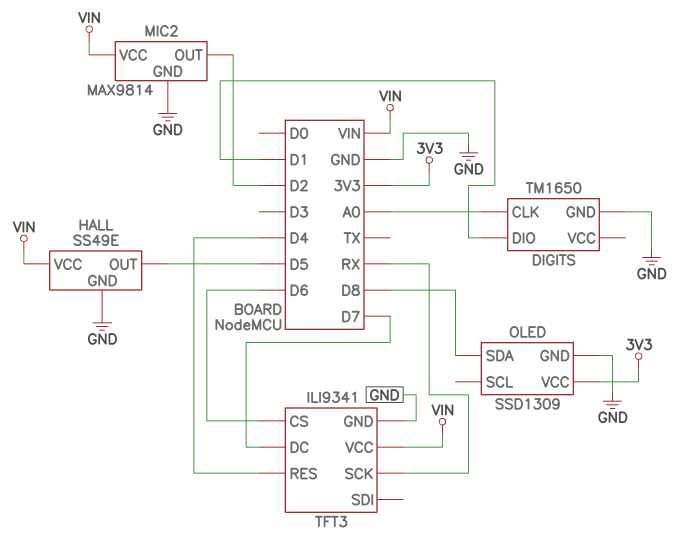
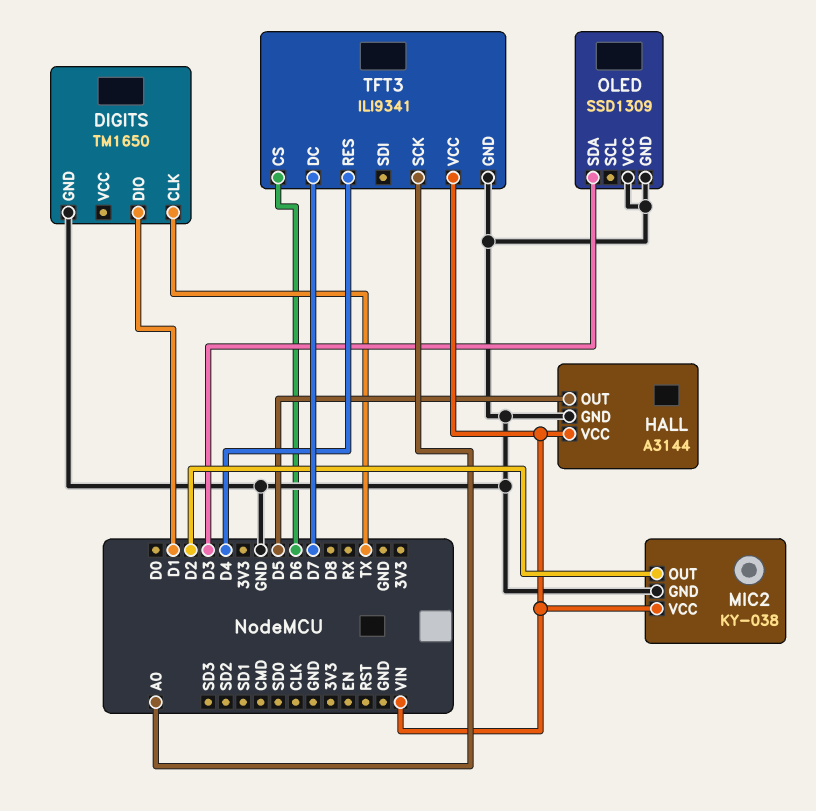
DIGITS pin CLK: A0 -> TX
HALL: SS49E -> A3144
MIC2: MAX9814 -> KY-038
OLED pin SDA: D8 -> D3
OLED pin VCC: 3V3 -> GND
TFT3 pin SCK: RX -> A0

